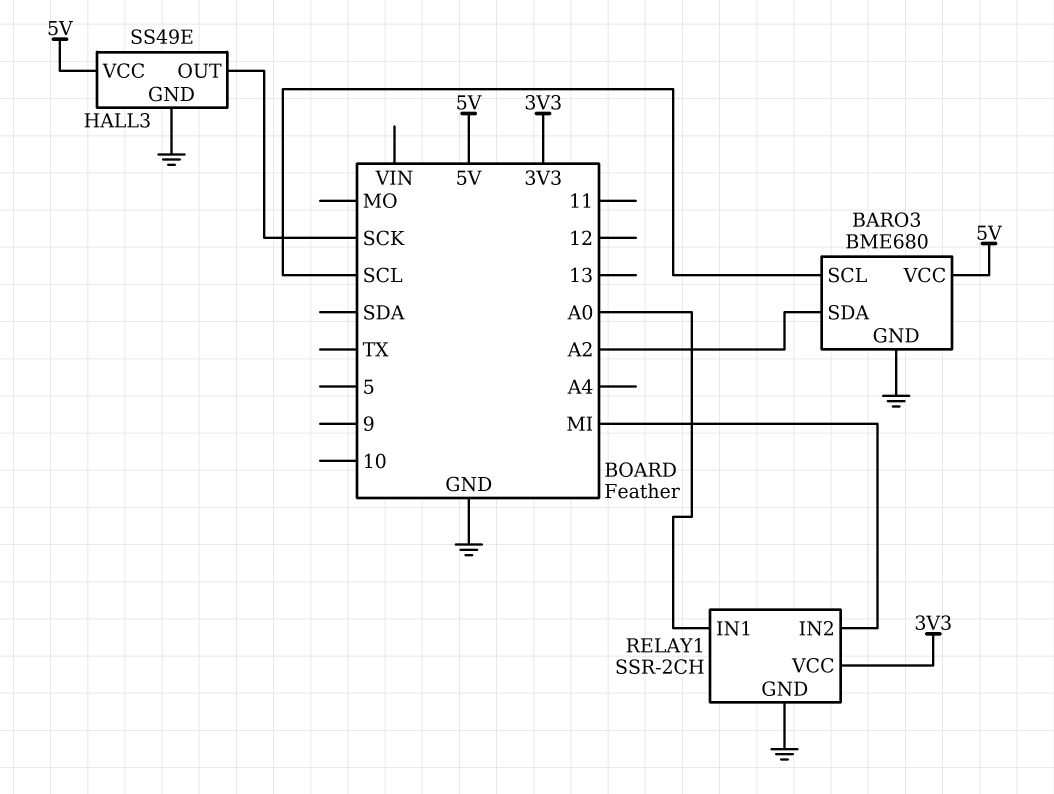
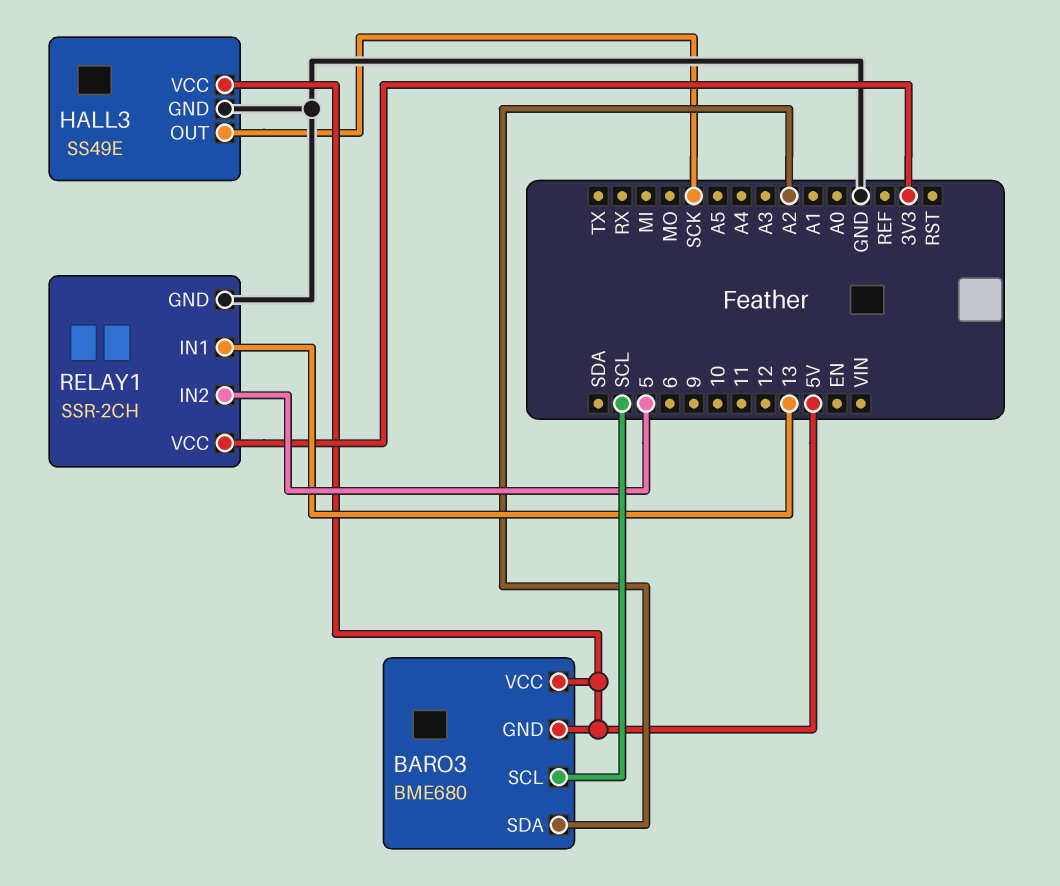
BARO3 pin GND: GND -> 5V
RELAY1 pin IN1: A0 -> 13
RELAY1 pin IN2: MI -> 5

